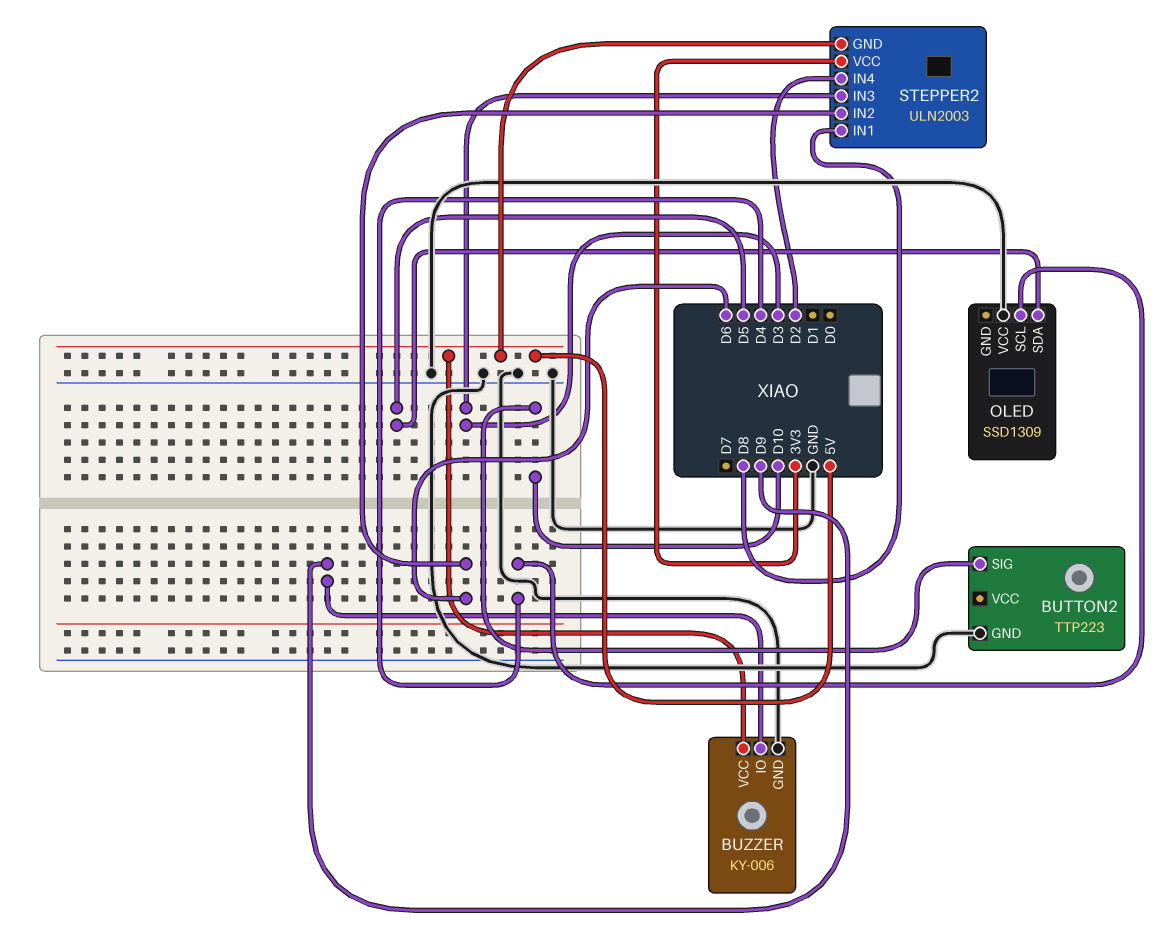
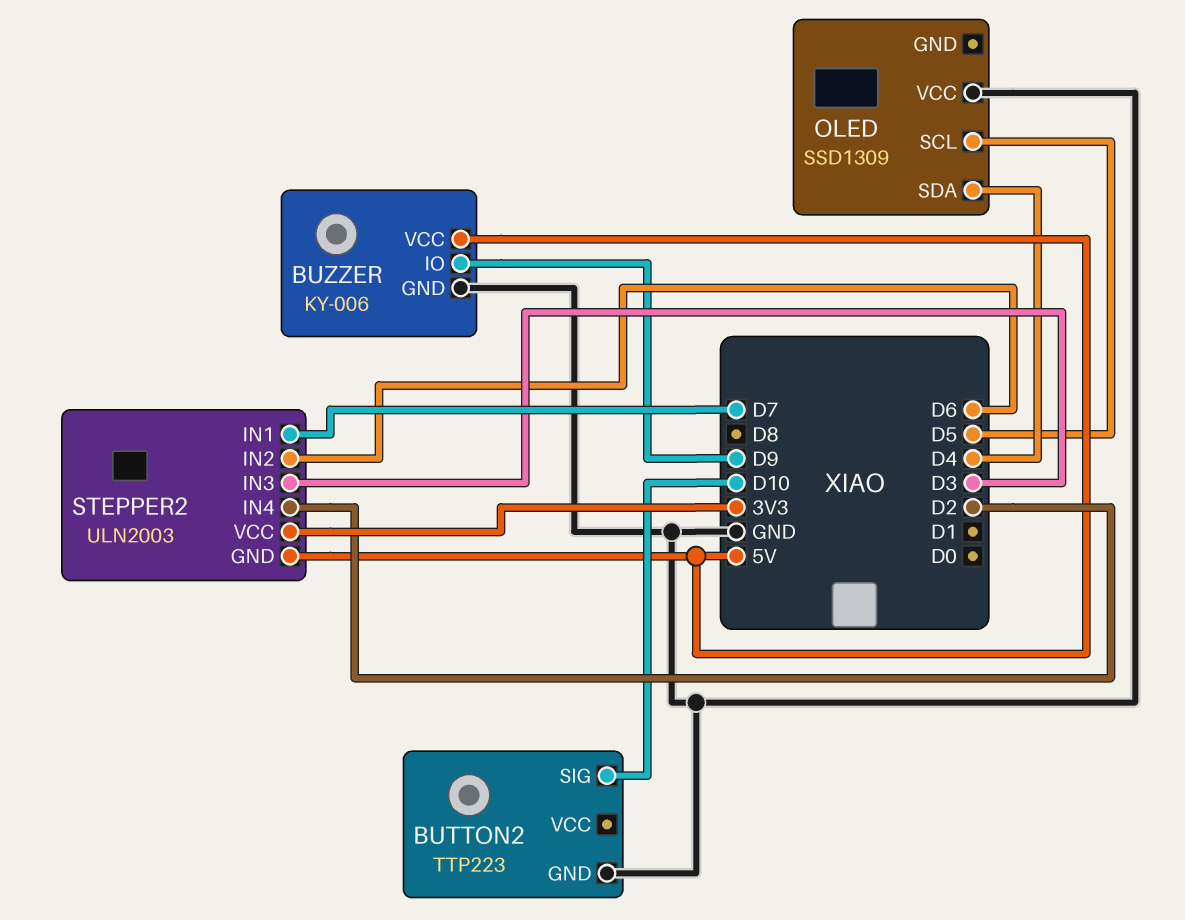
OLED pin SCL: D4 -> D5
OLED pin SDA: D5 -> D4
STEPPER2 pin IN1: D8 -> D7

